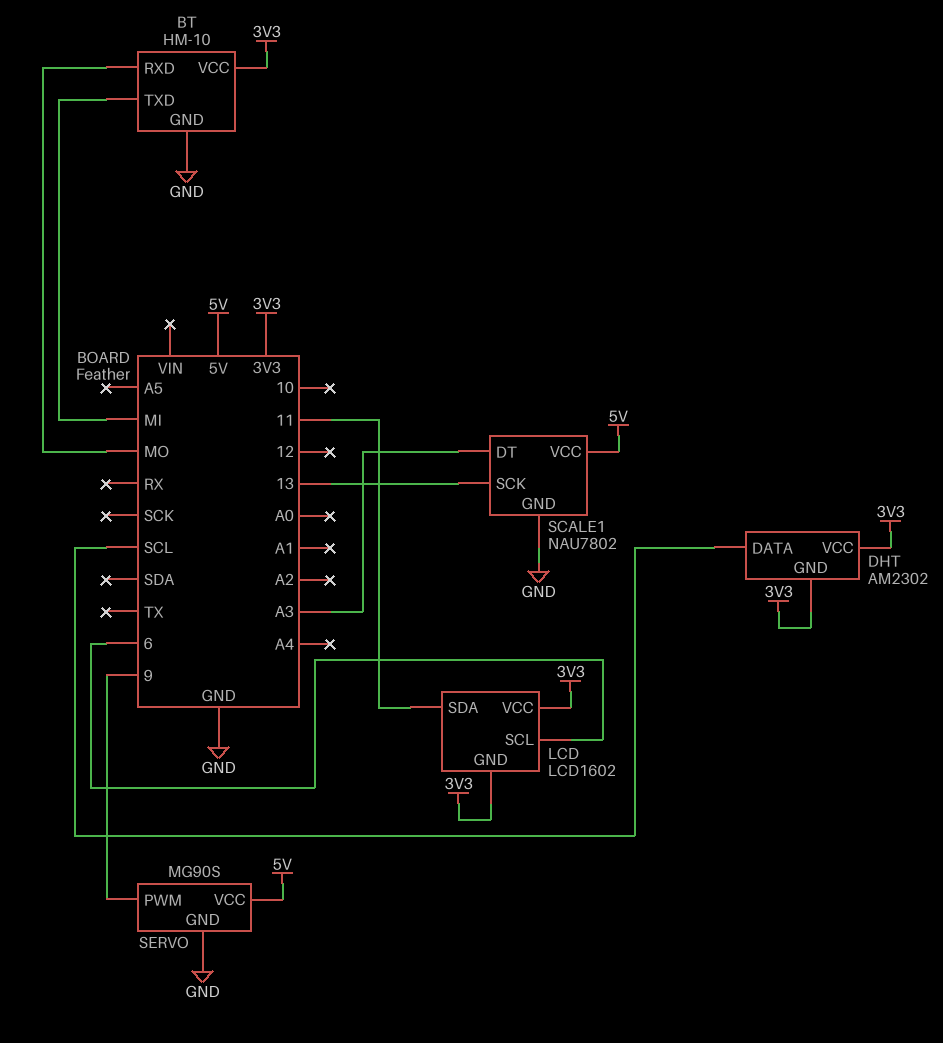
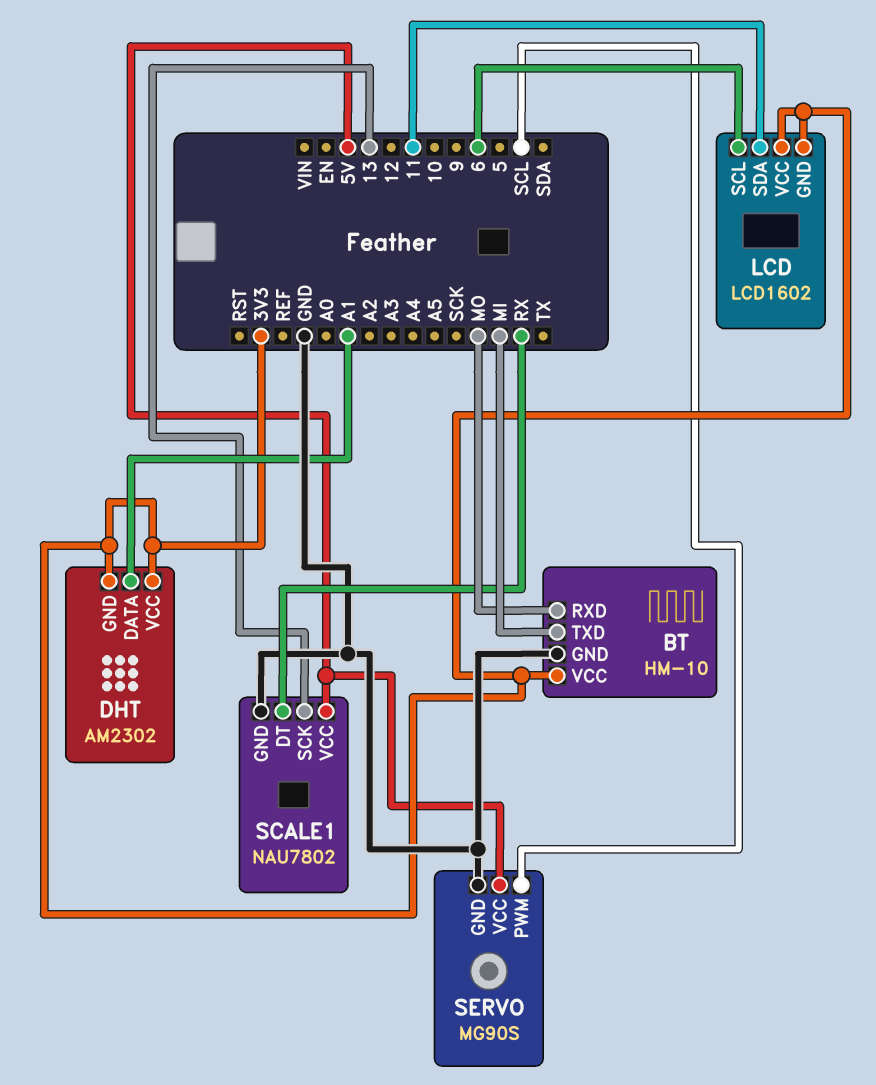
DHT pin DATA: SCL -> A1
SCALE1 pin DT: A3 -> RX
SERVO pin PWM: 9 -> SCL

